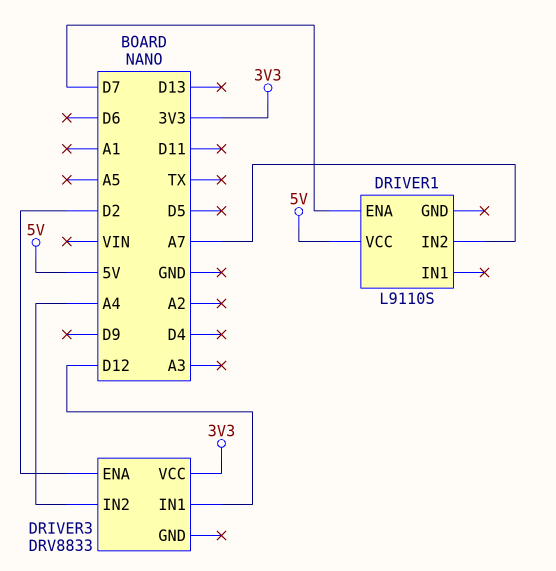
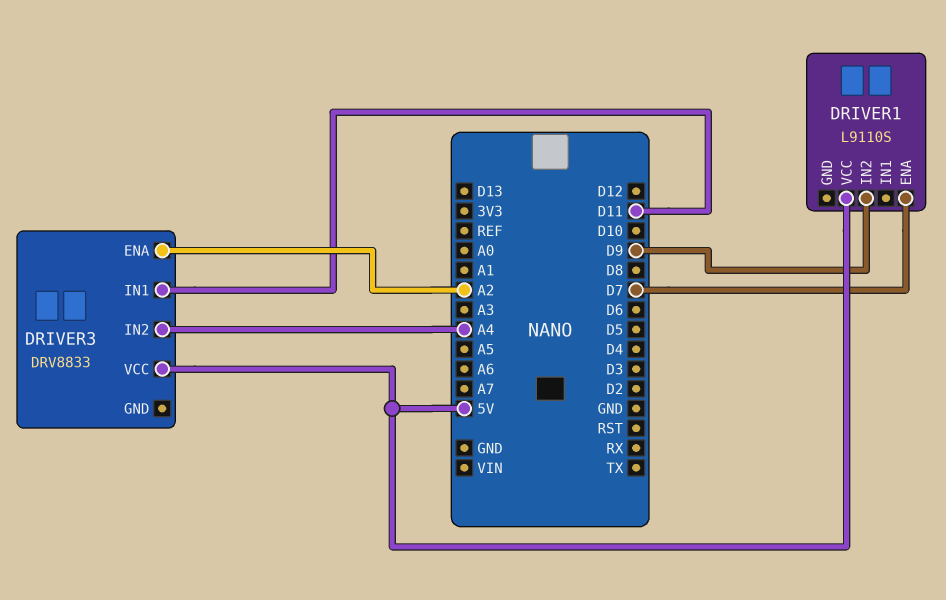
DRIVER1 pin IN2: A7 -> D9
DRIVER3 pin ENA: D2 -> A2
DRIVER3 pin IN1: D12 -> D11
DRIVER3 pin VCC: 3V3 -> 5V

